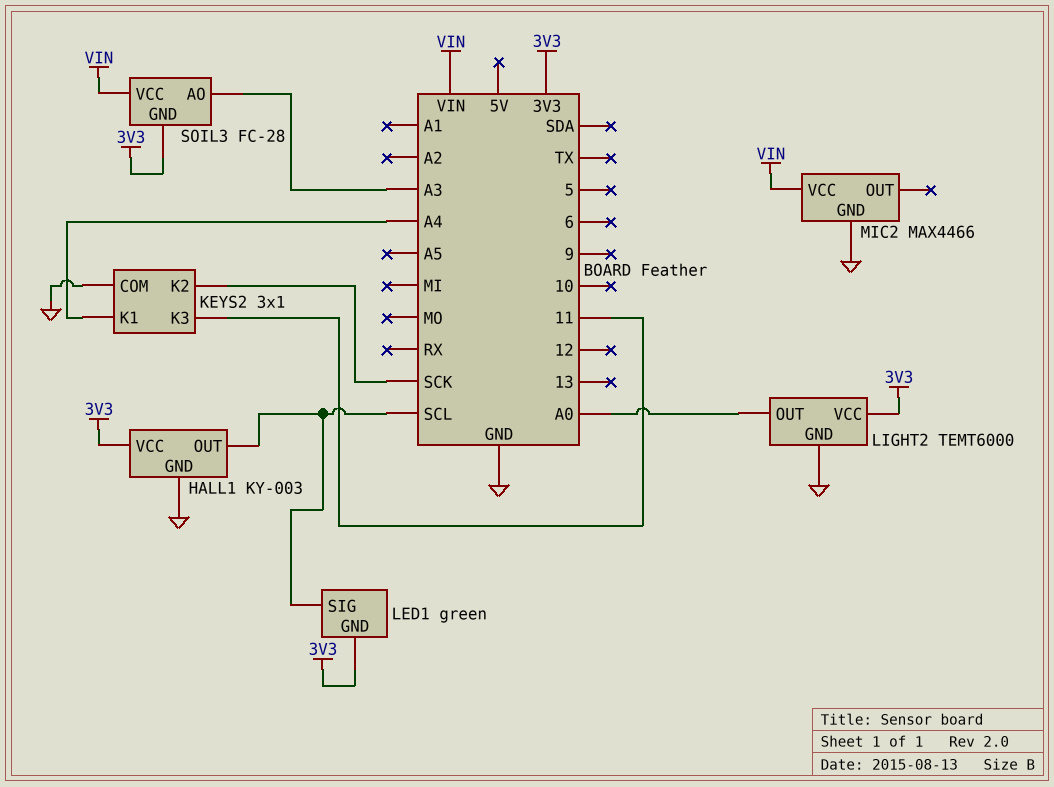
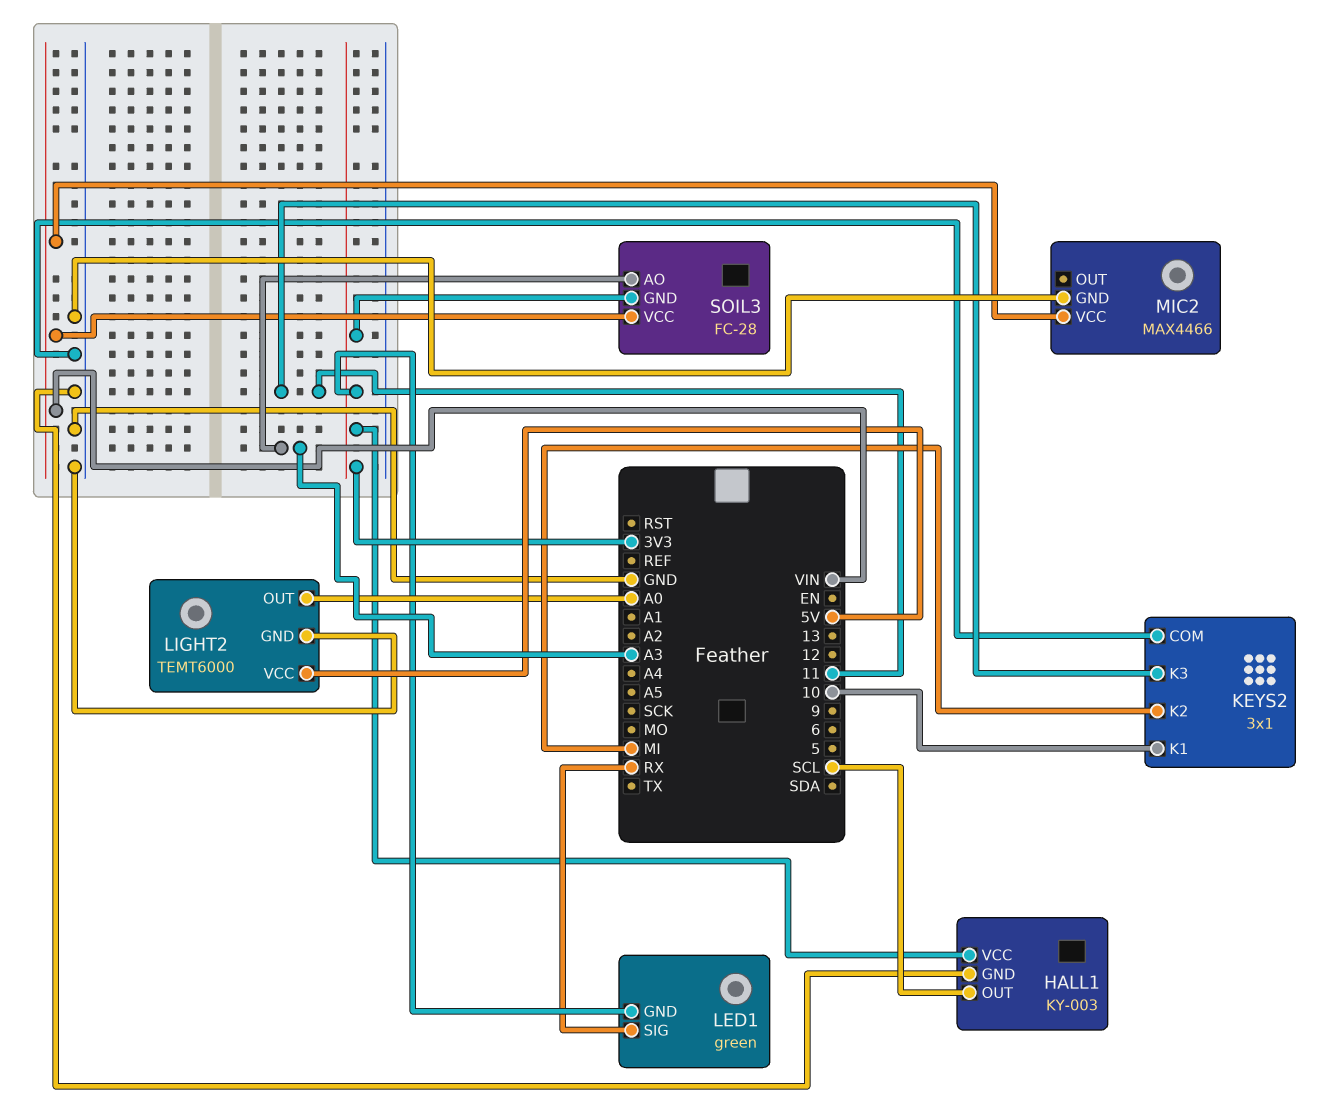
KEYS2 pin K1: A4 -> 10
KEYS2 pin K2: SCK -> MI
LED1 pin SIG: SCL -> RX
LIGHT2 pin VCC: 3V3 -> 5V

